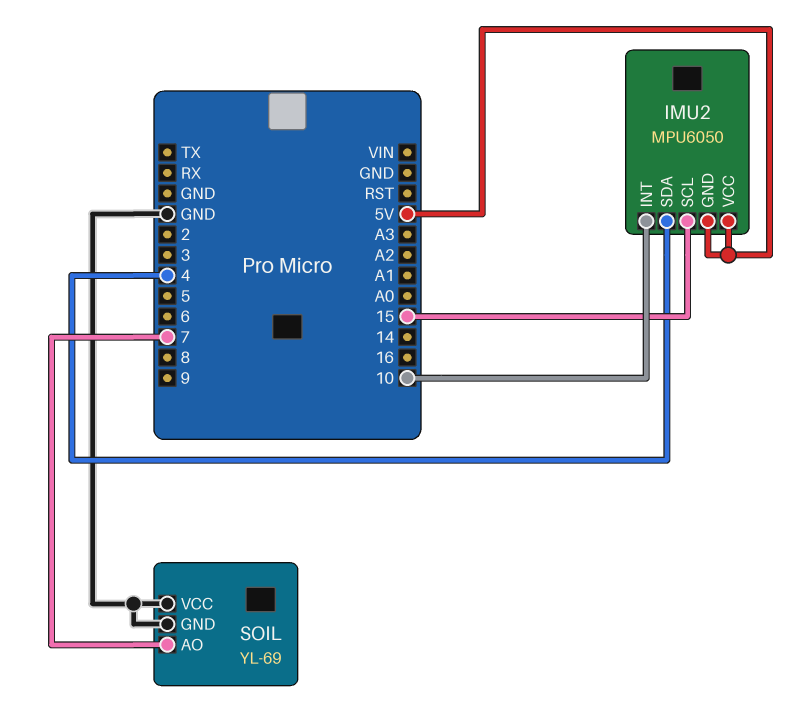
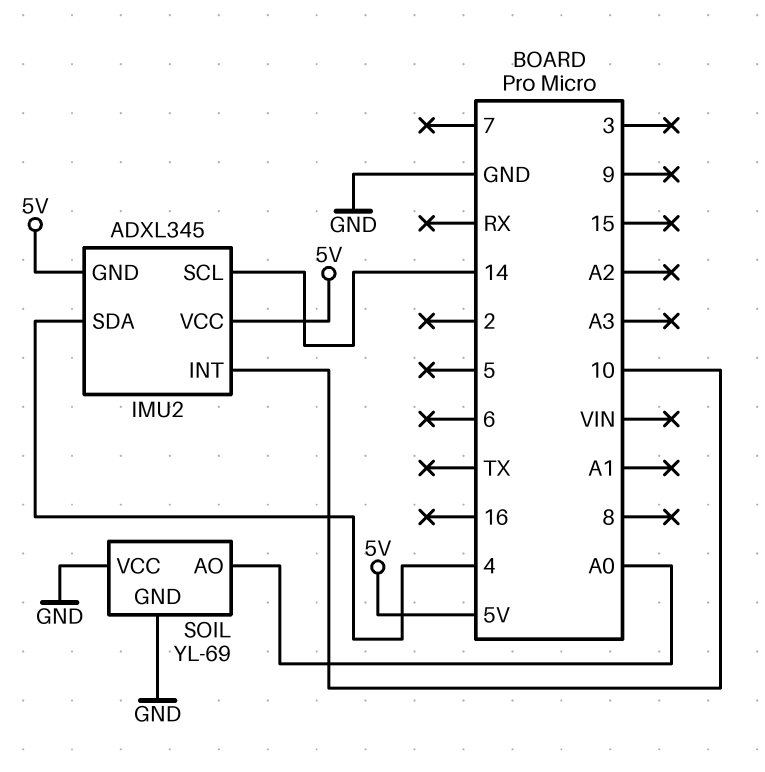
IMU2: MPU6050 -> ADXL345
IMU2 pin SCL: 15 -> 14
SOIL pin AO: 7 -> A0

